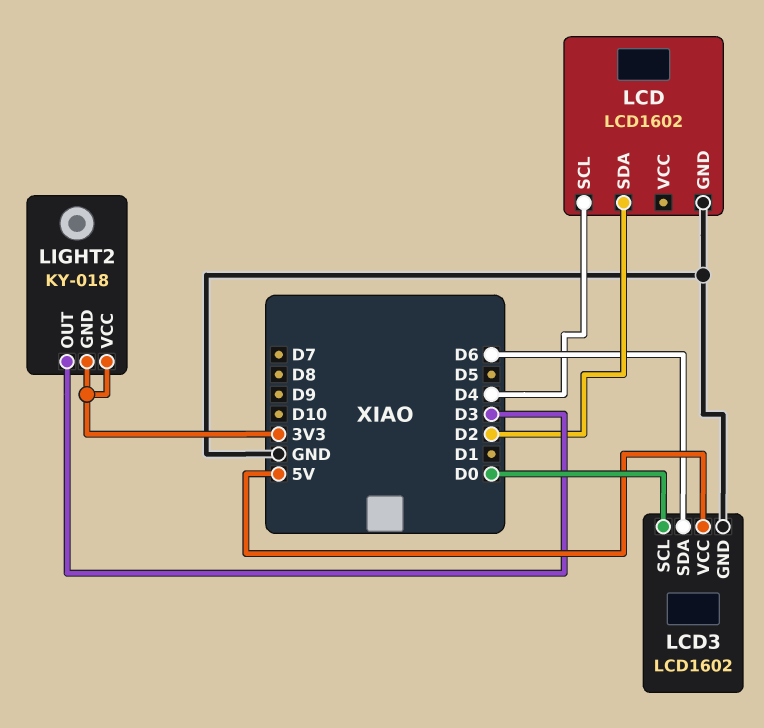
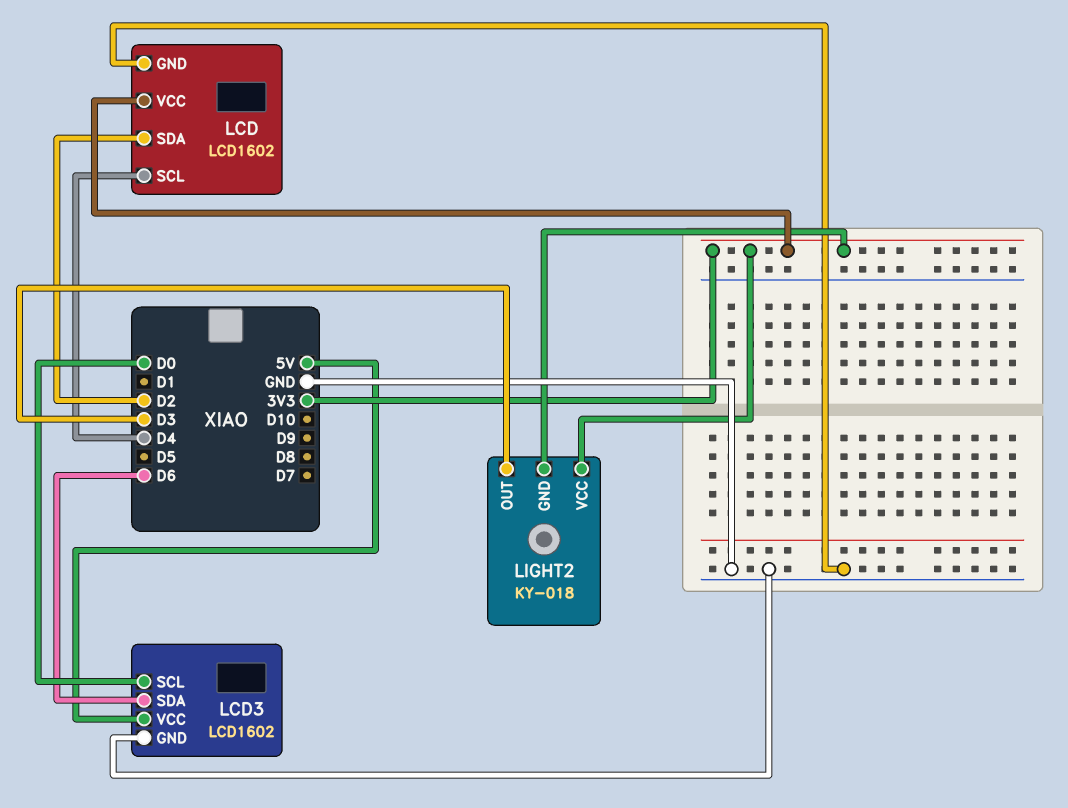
LCD pin VCC: none -> 3V3

